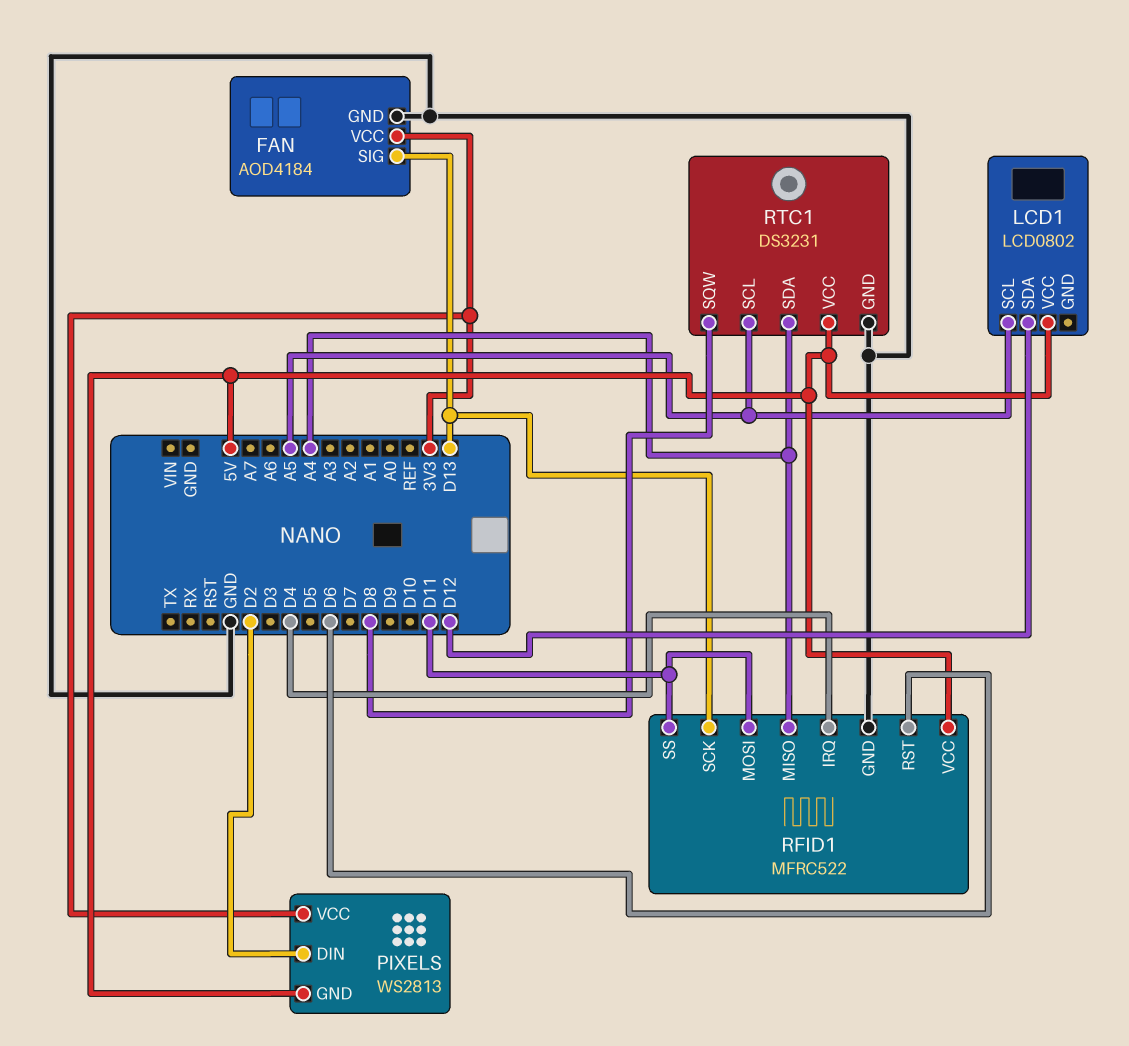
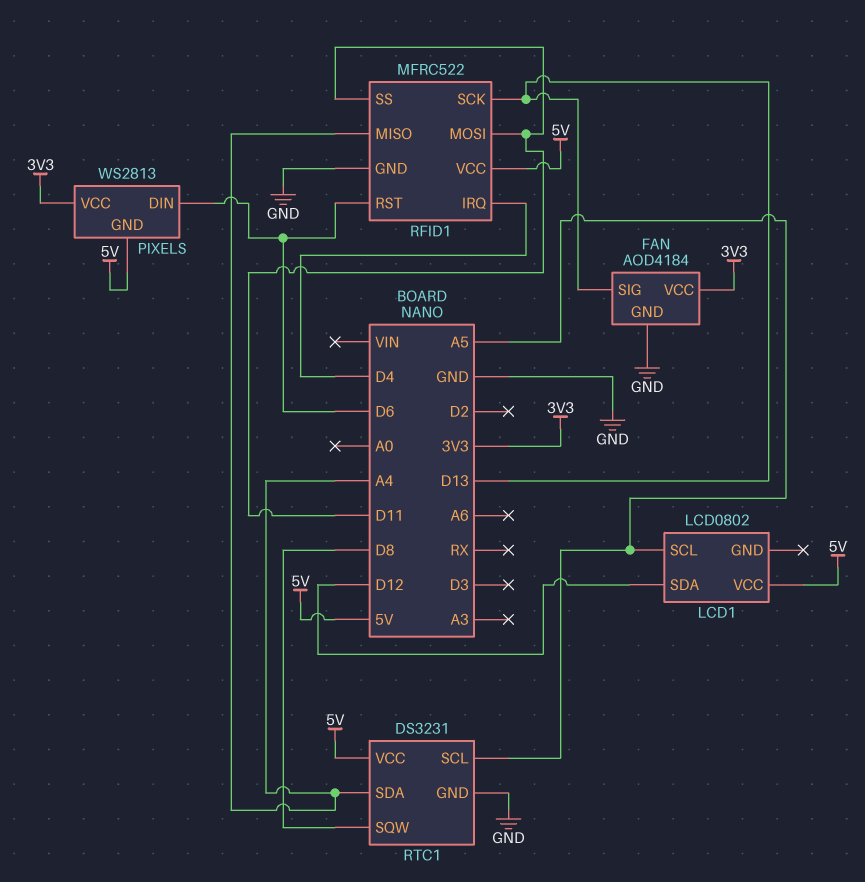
PIXELS pin DIN: D2 -> D6

